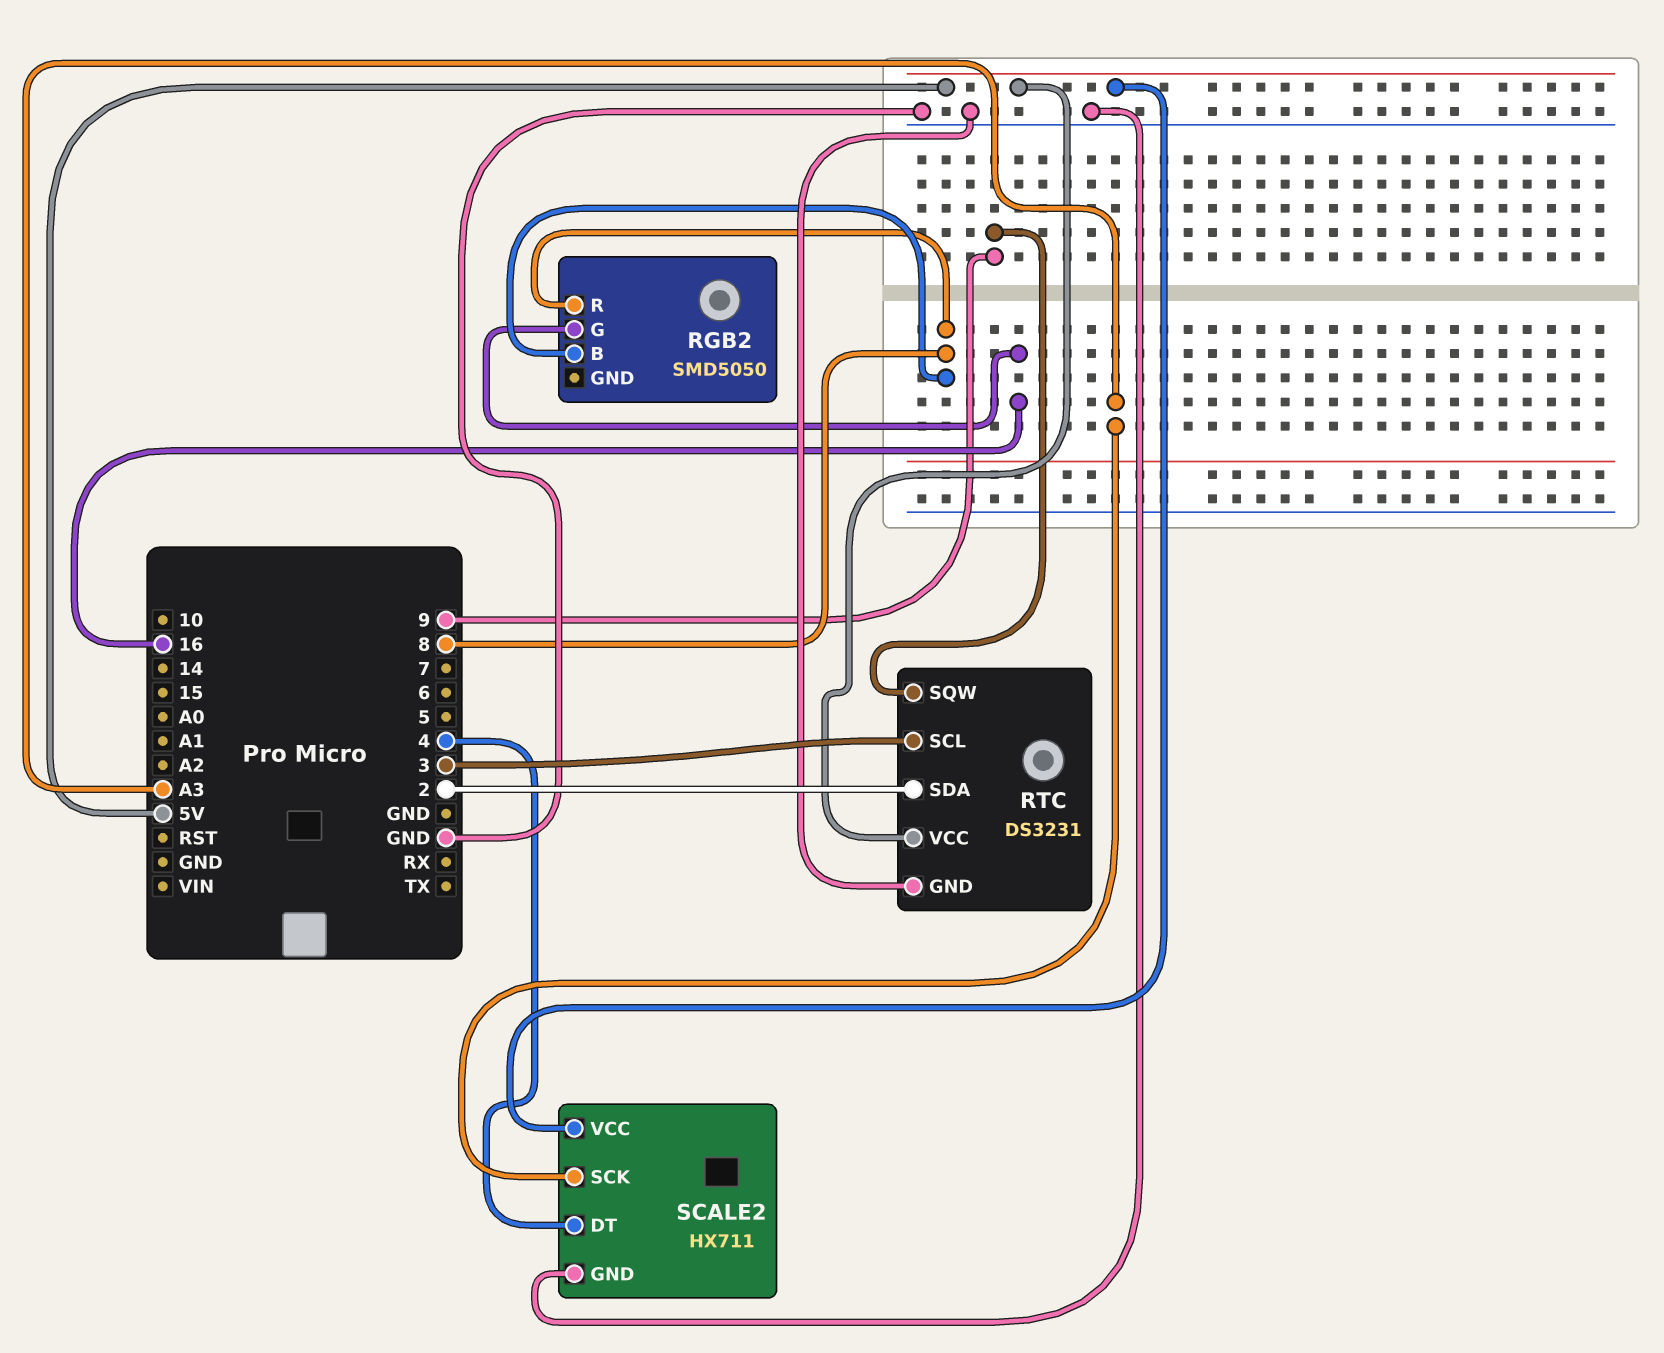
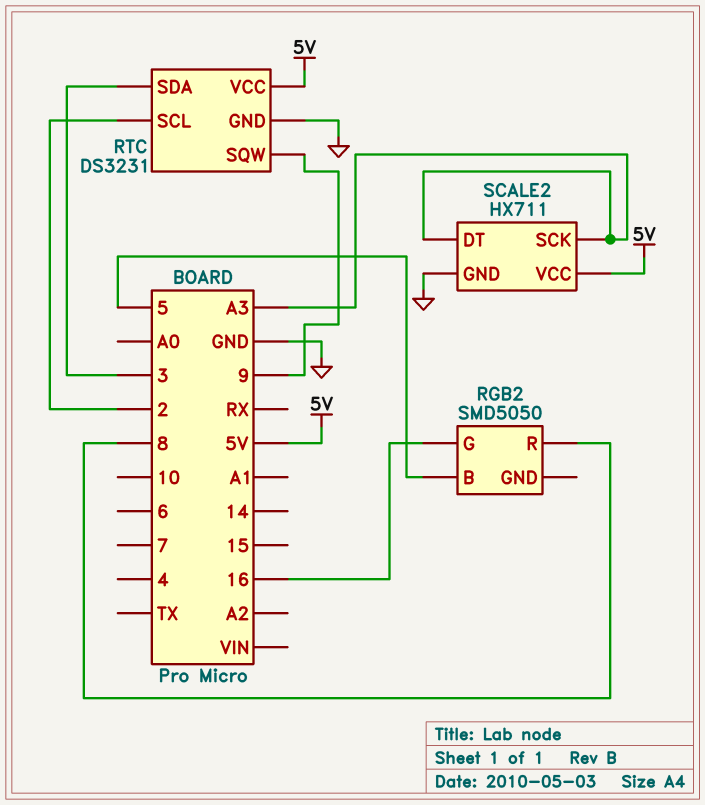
RGB2 pin B: 8 -> 5
RTC pin SCL: 3 -> 2
RTC pin SDA: 2 -> 3
SCALE2 pin DT: 4 -> A3

